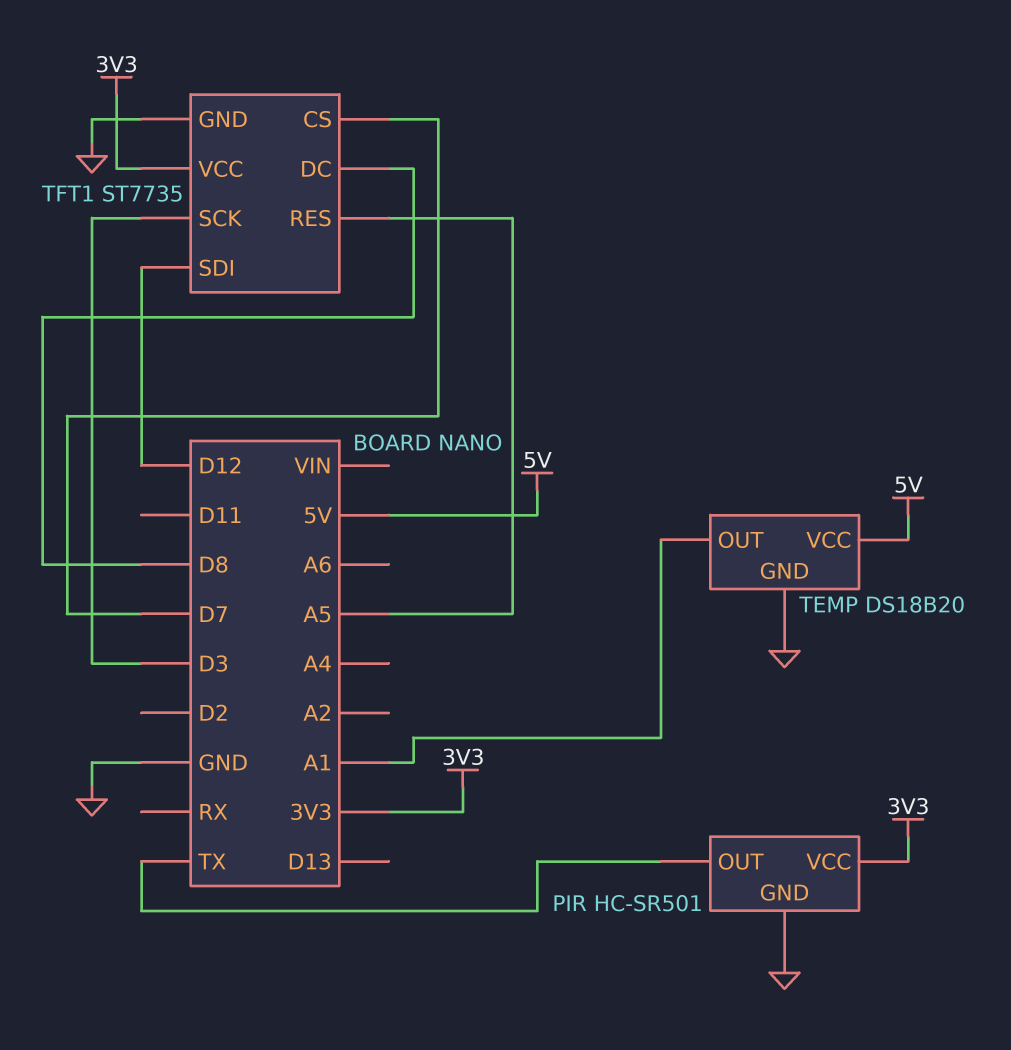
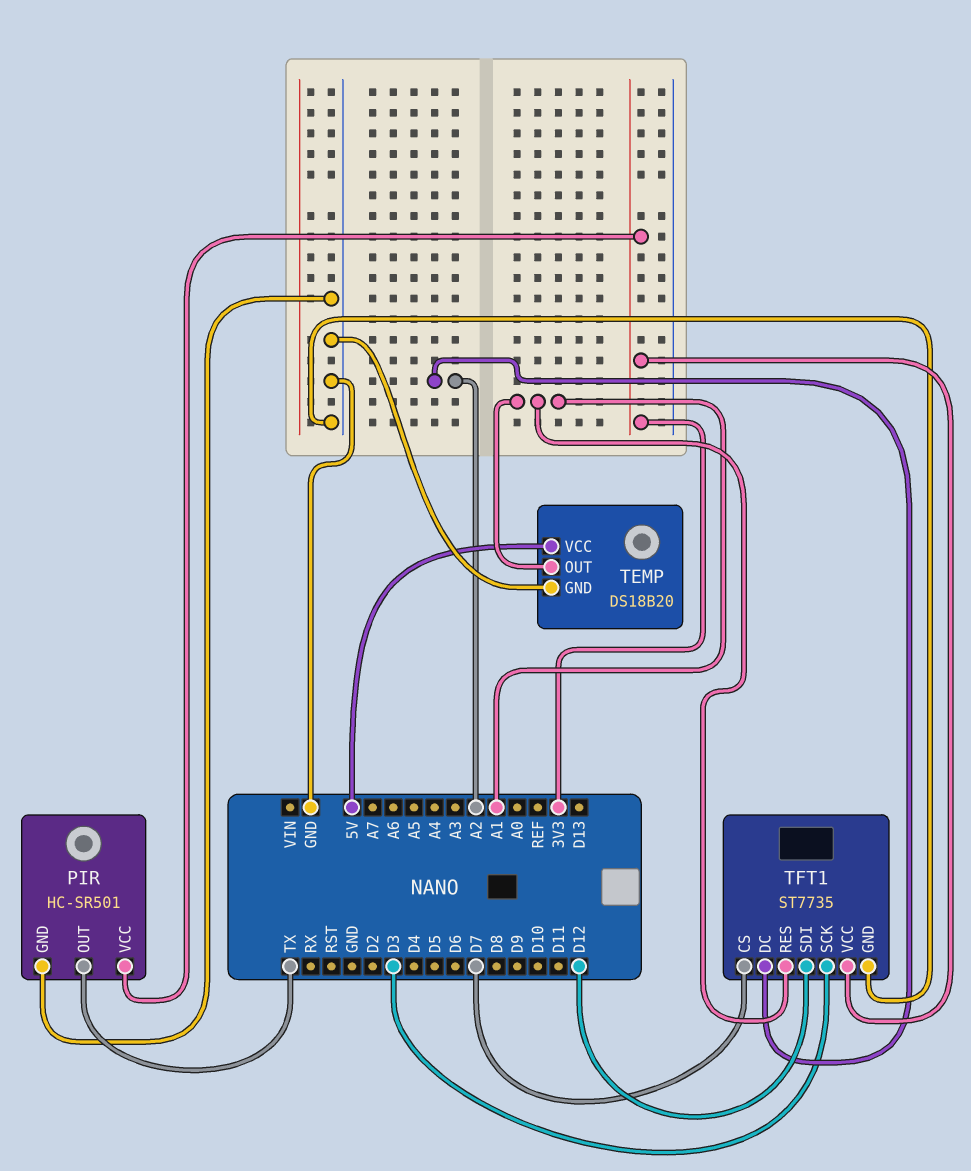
TFT1 pin DC: D8 -> A2
TFT1 pin RES: A5 -> A1

